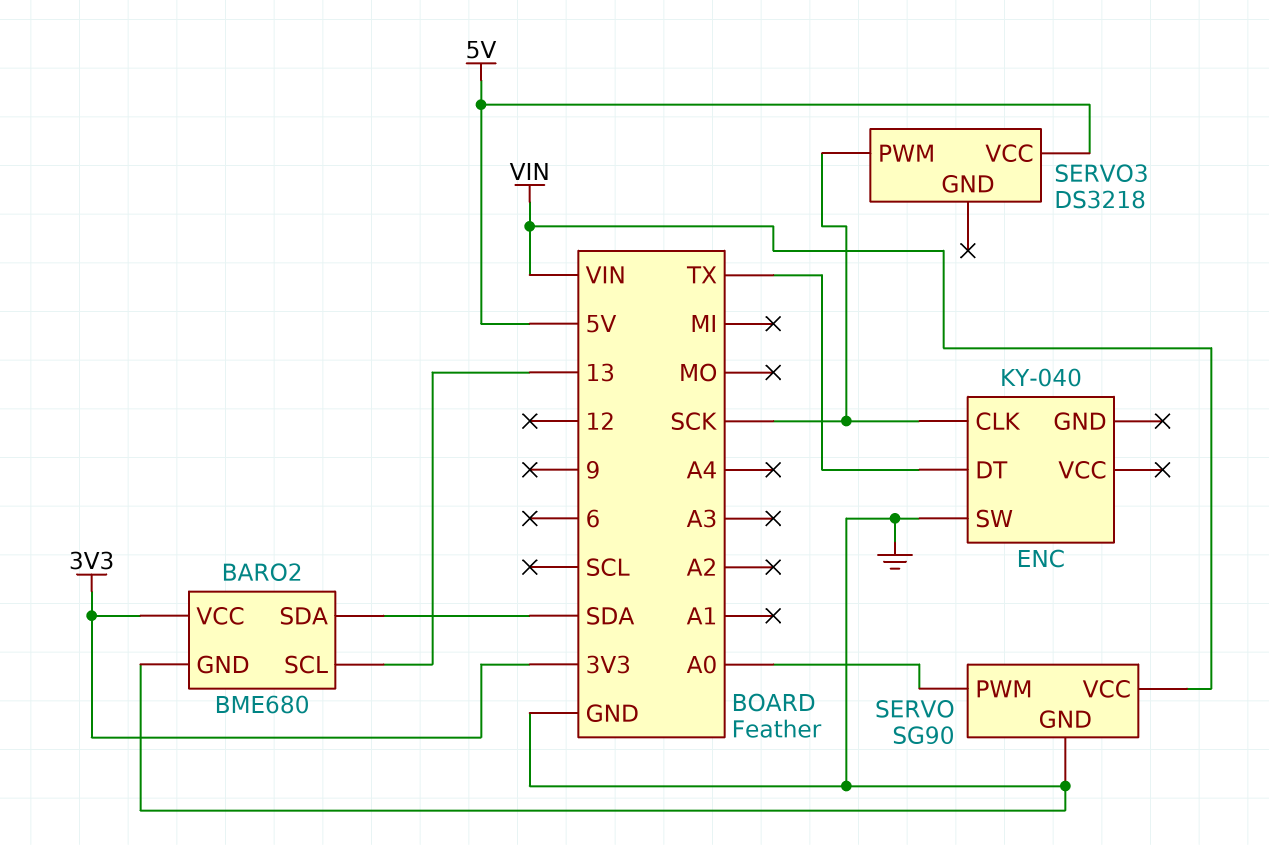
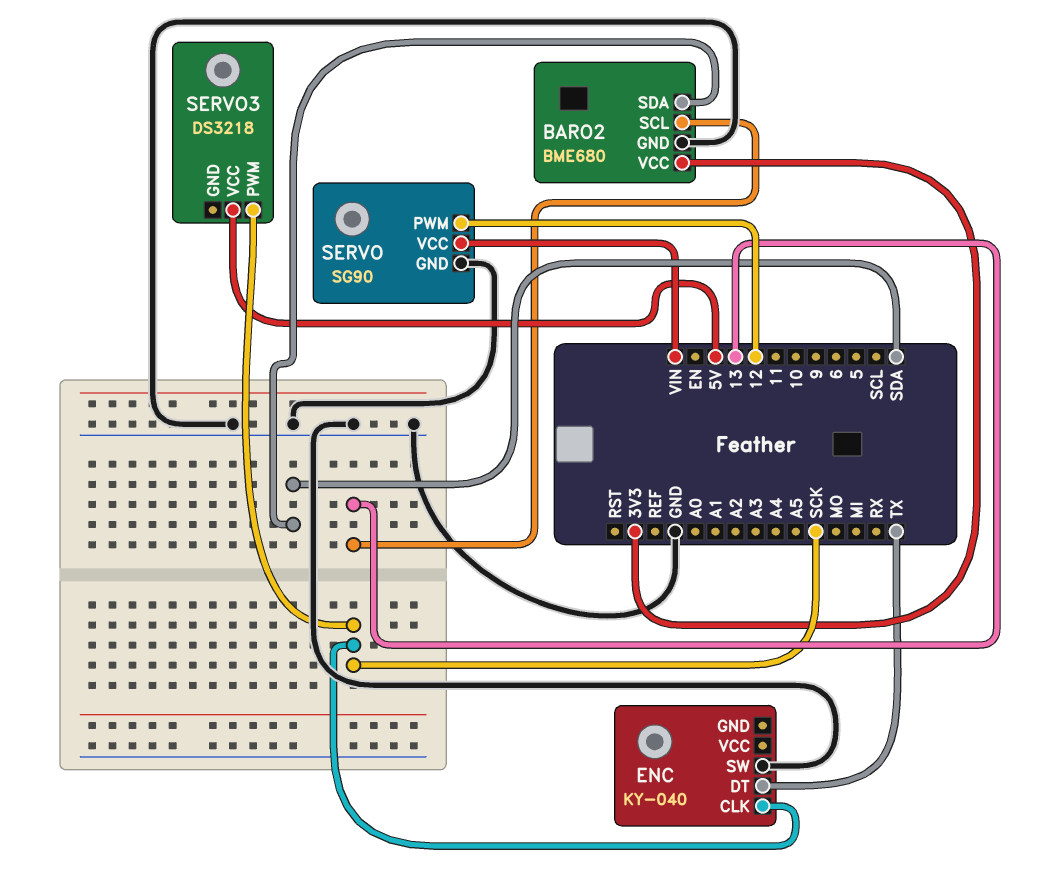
SERVO pin PWM: A0 -> 12

